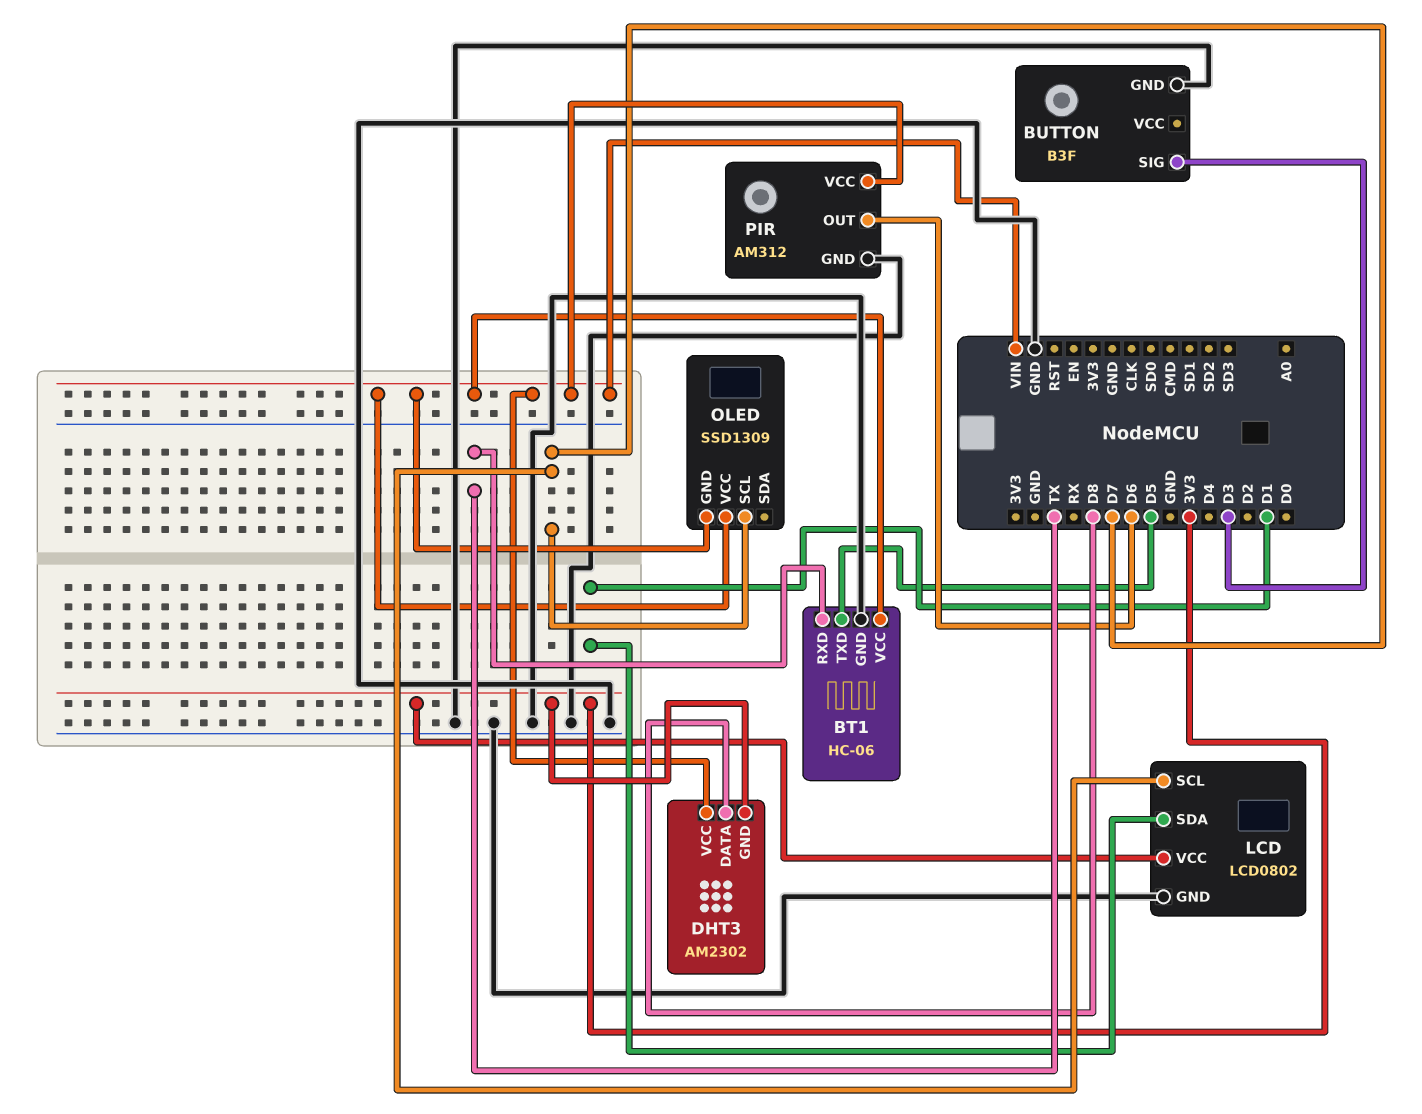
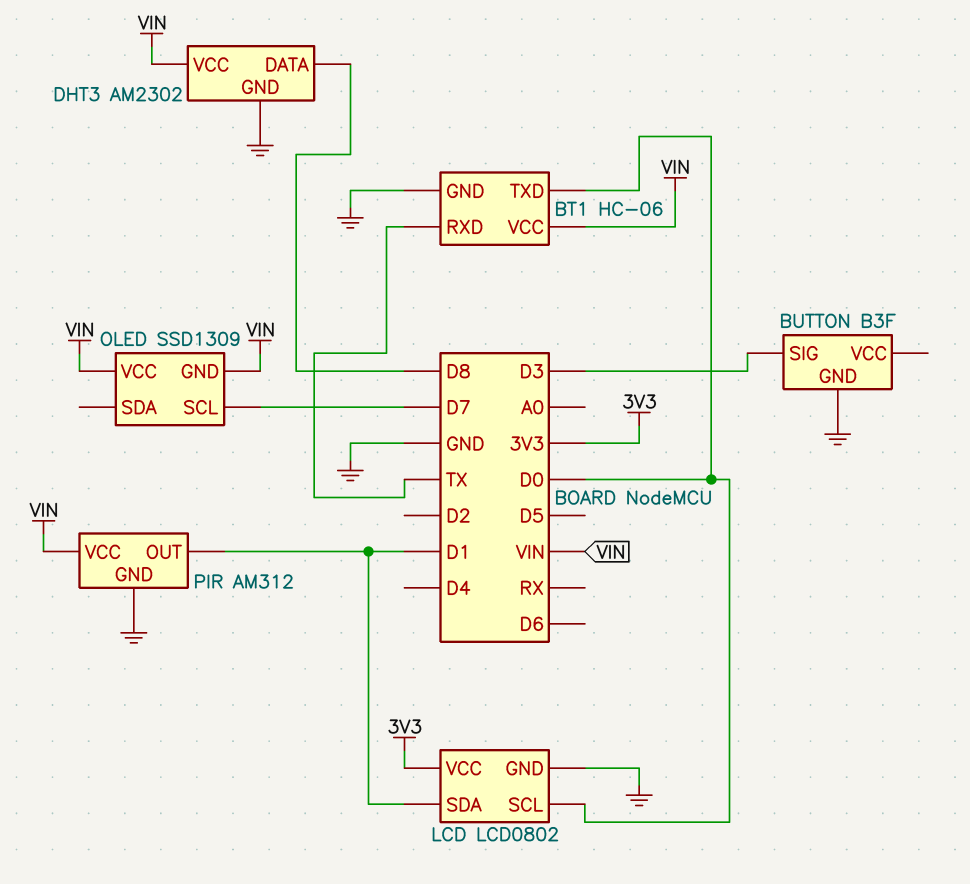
BT1 pin TXD: D5 -> D0
DHT3 pin GND: 3V3 -> GND
LCD pin SCL: D7 -> D0
PIR pin OUT: D6 -> D1

